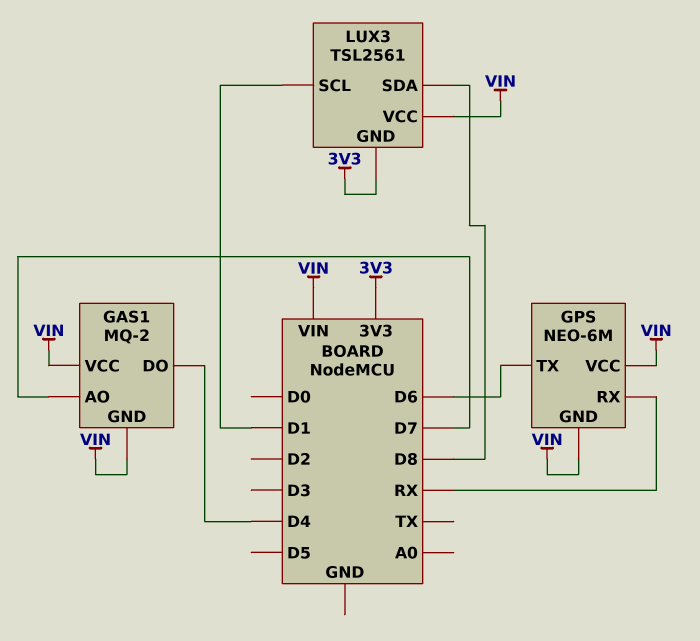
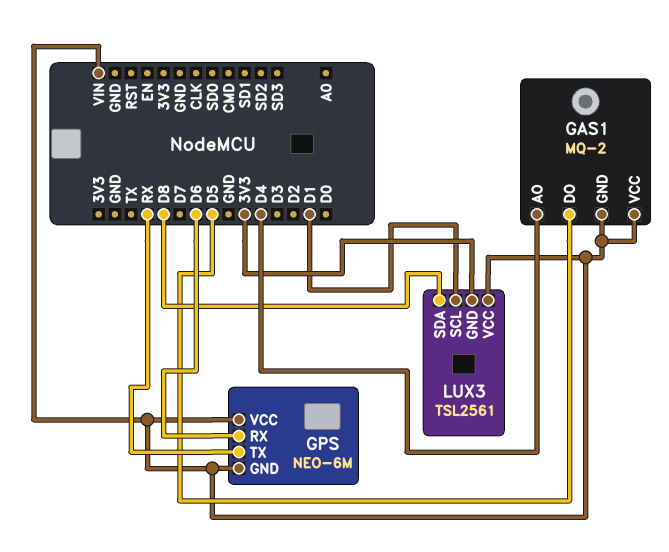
GAS1 pin AO: D7 -> D4
GAS1 pin DO: D4 -> D5
GPS pin RX: RX -> D6
GPS pin TX: D6 -> RX

